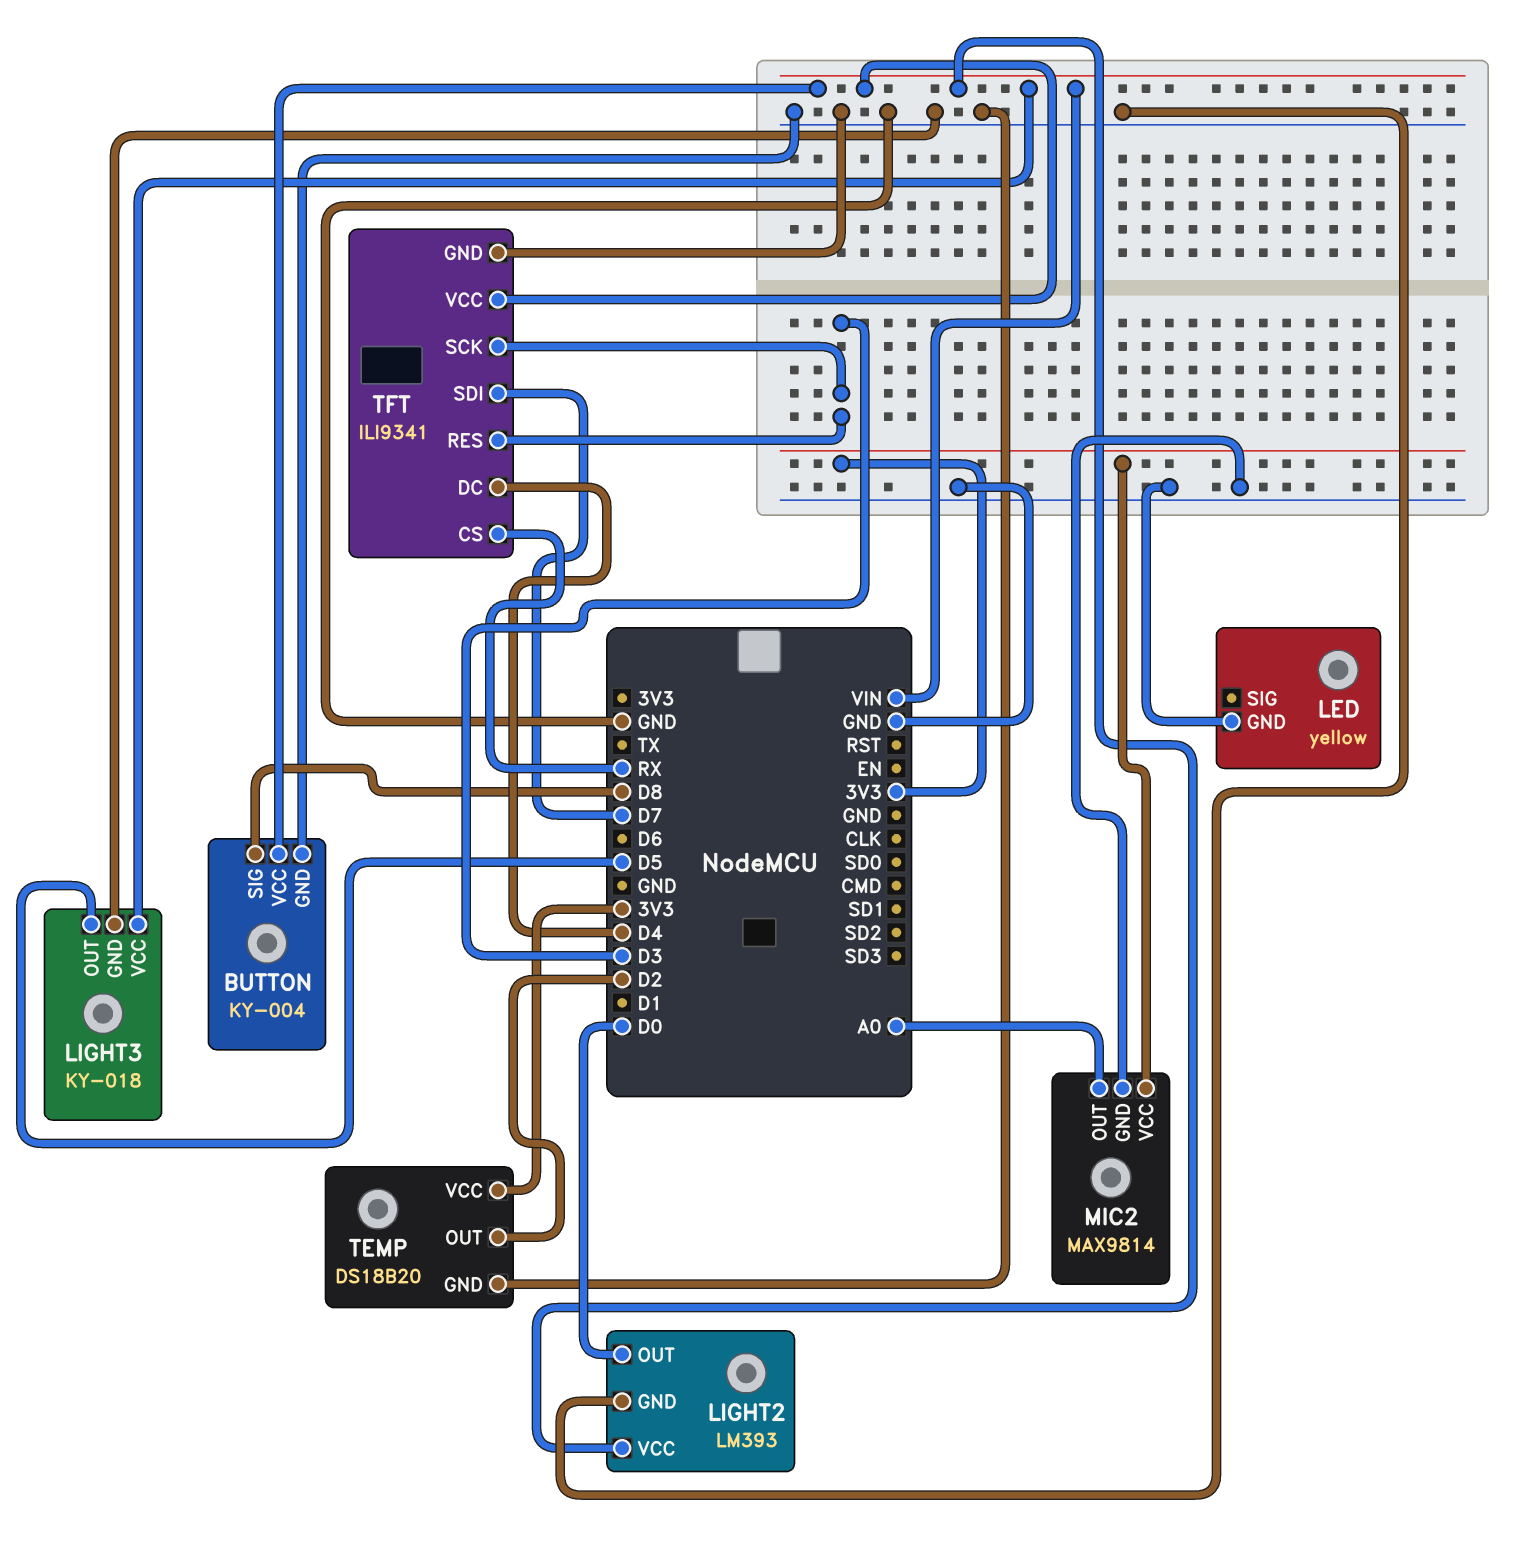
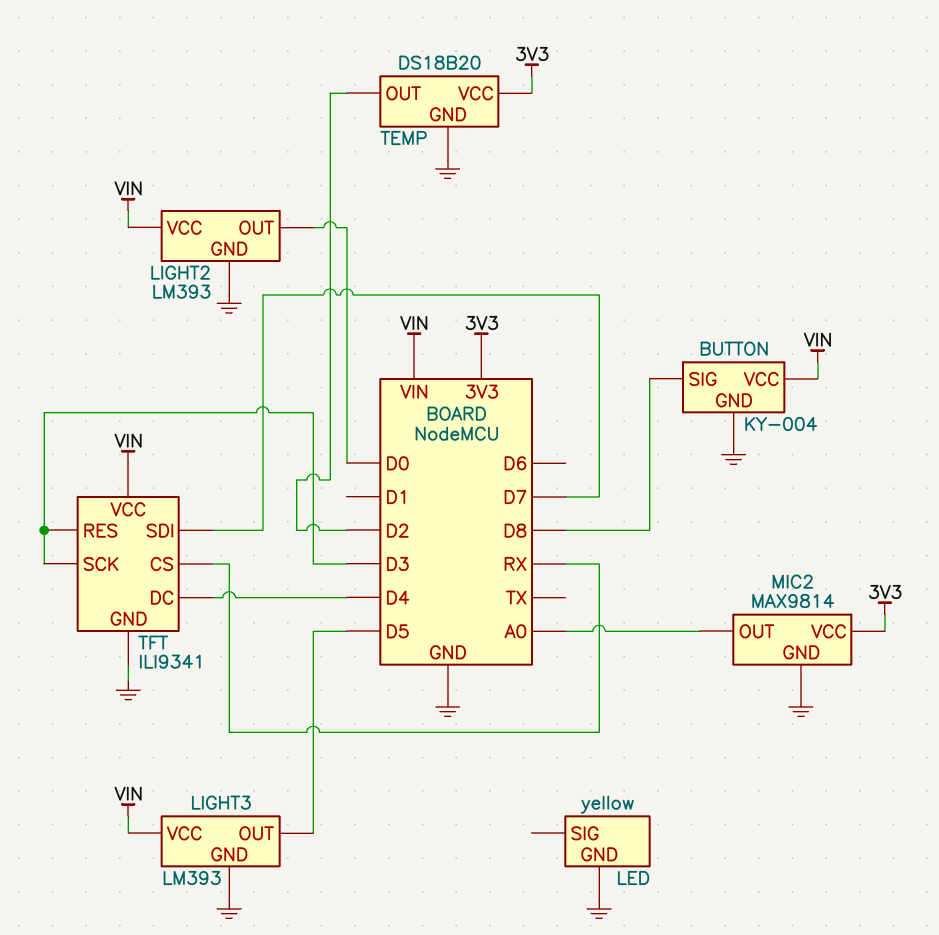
LIGHT3: KY-018 -> LM393

